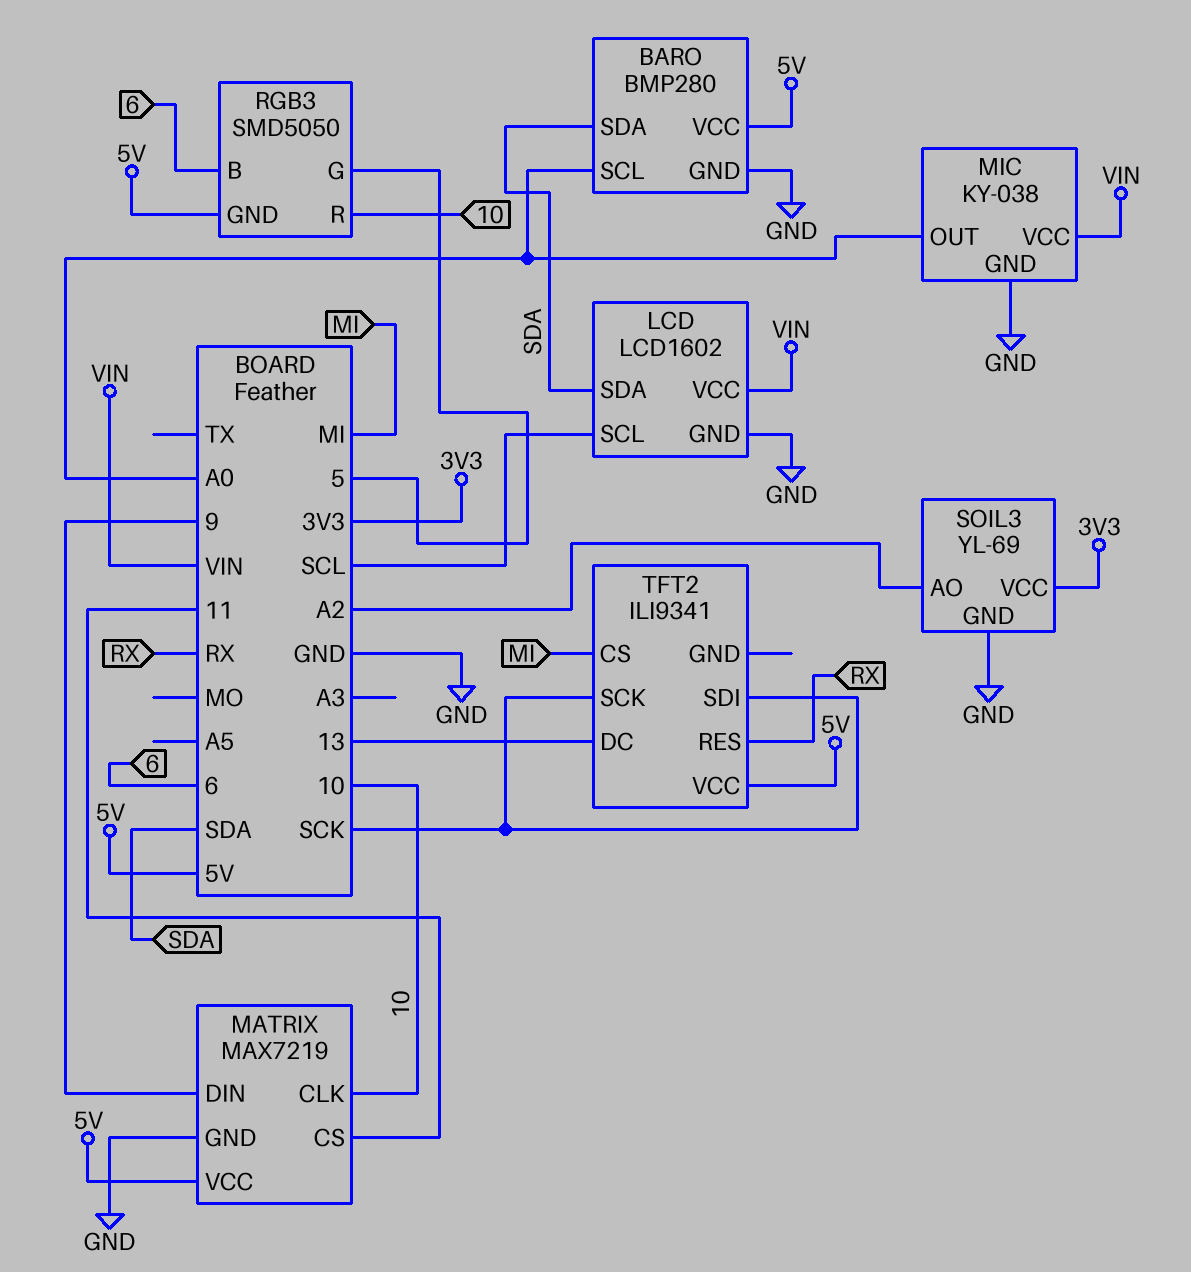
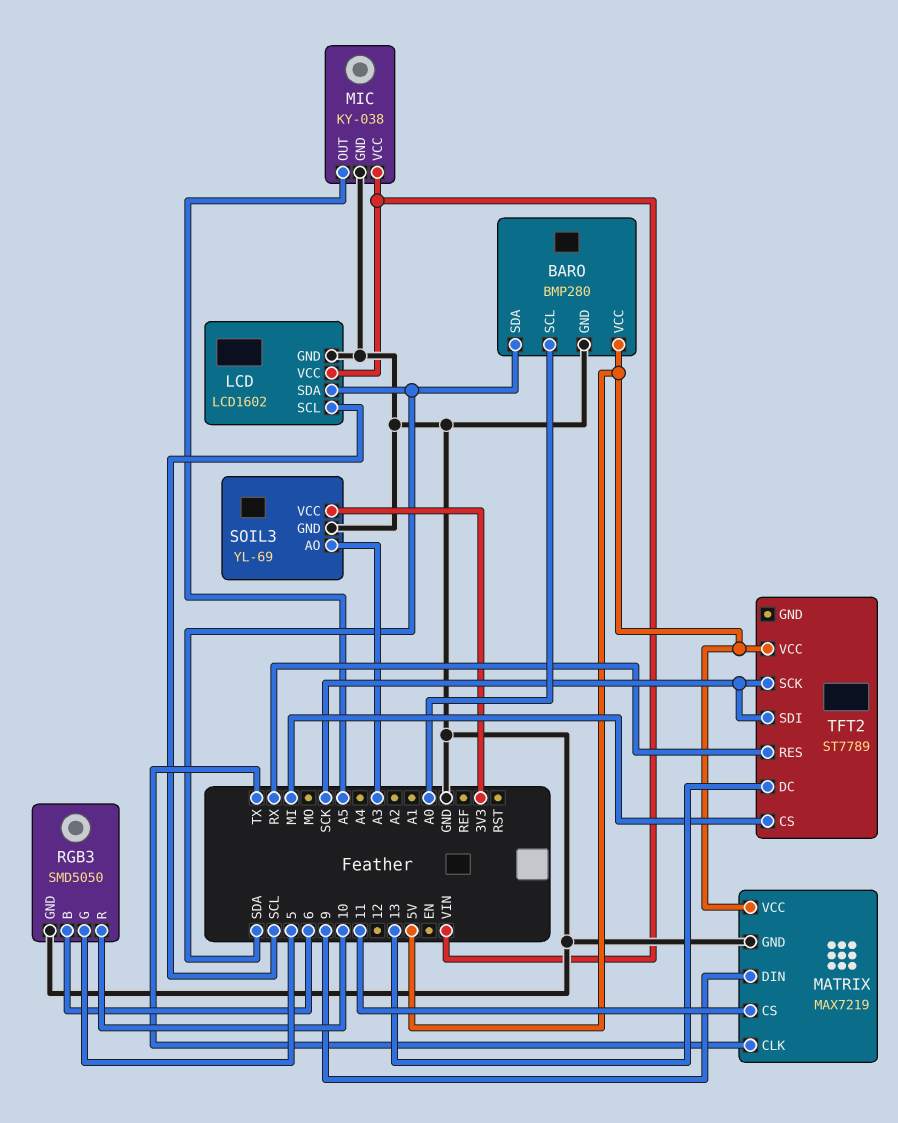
MATRIX pin CLK: 10 -> TX
MIC pin OUT: A0 -> A5
RGB3 pin GND: 5V -> GND
SOIL3 pin AO: A2 -> A3
TFT2: ILI9341 -> ST7789

